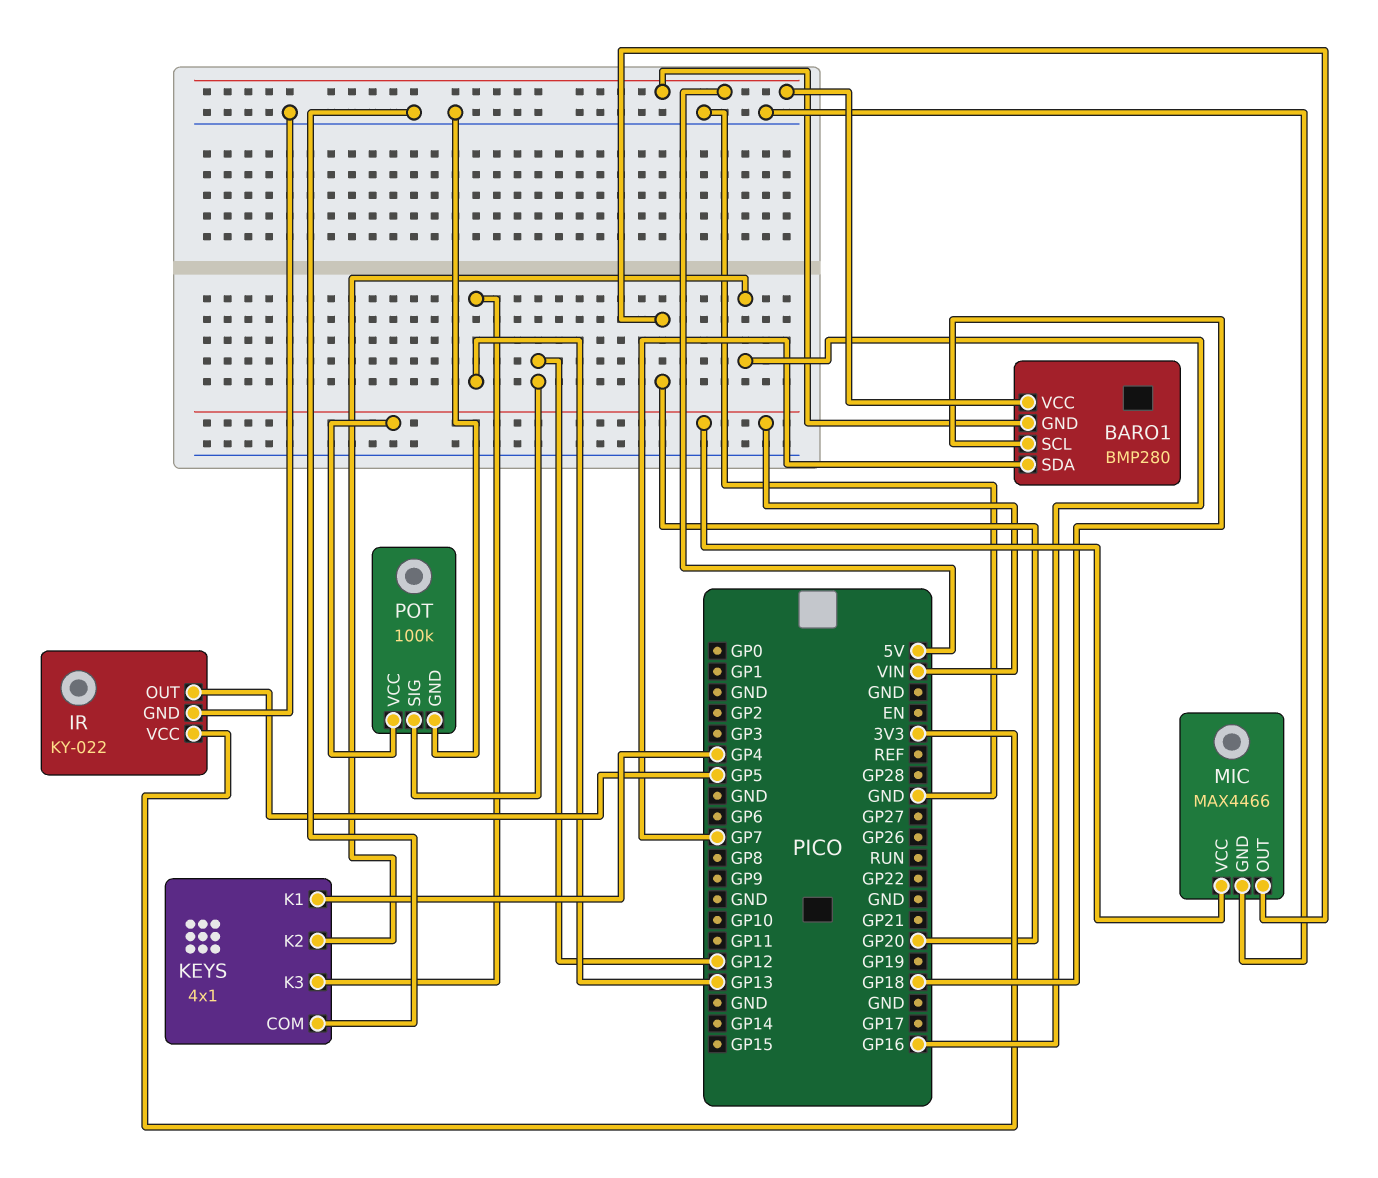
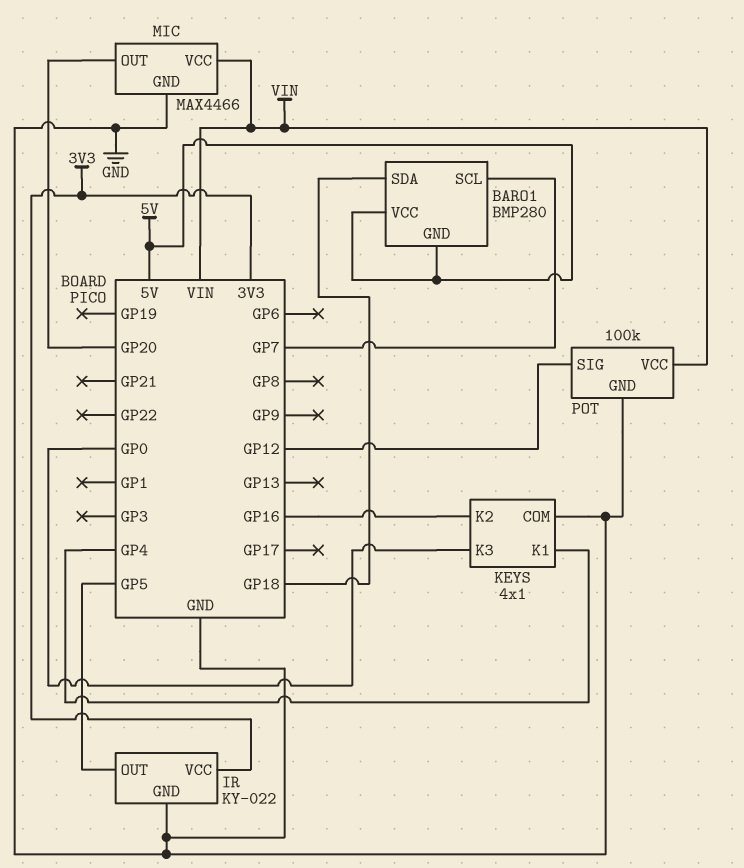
BARO1 pin SCL: GP18 -> GP7
BARO1 pin SDA: GP7 -> GP18
KEYS pin K3: GP13 -> GP0

